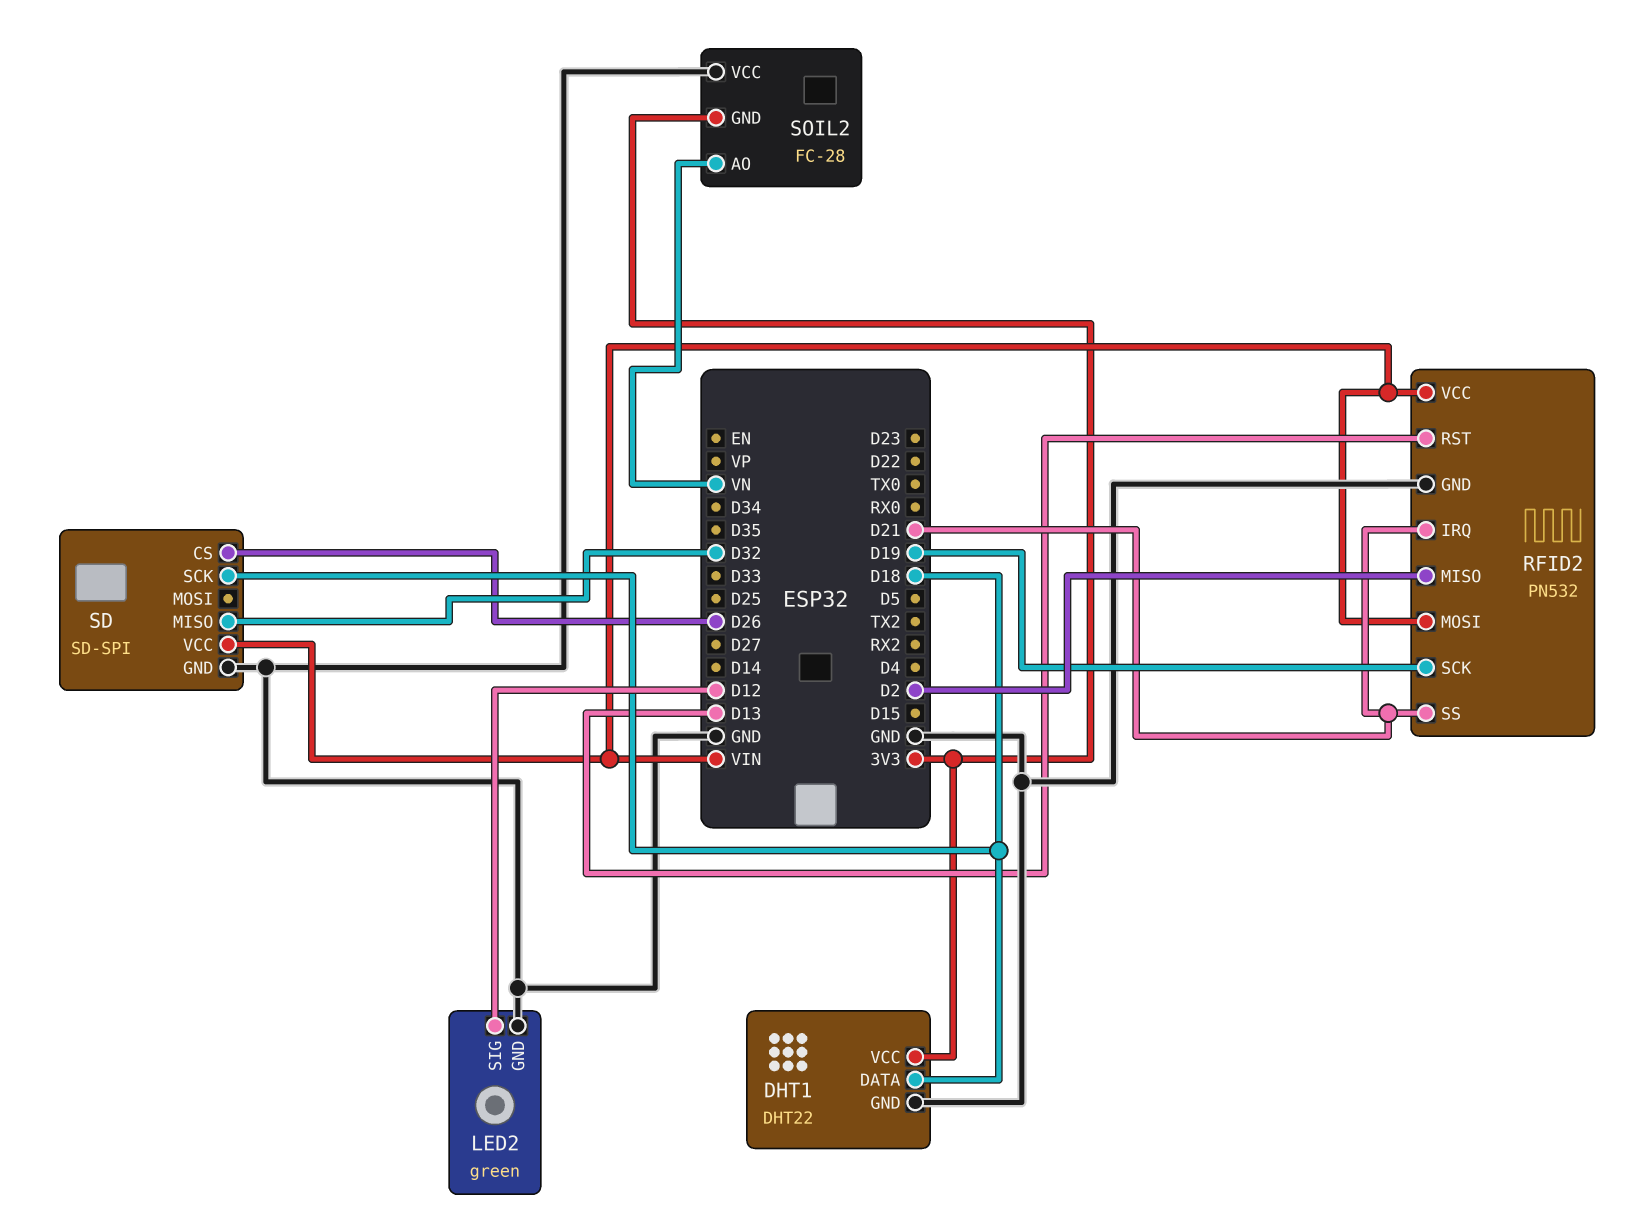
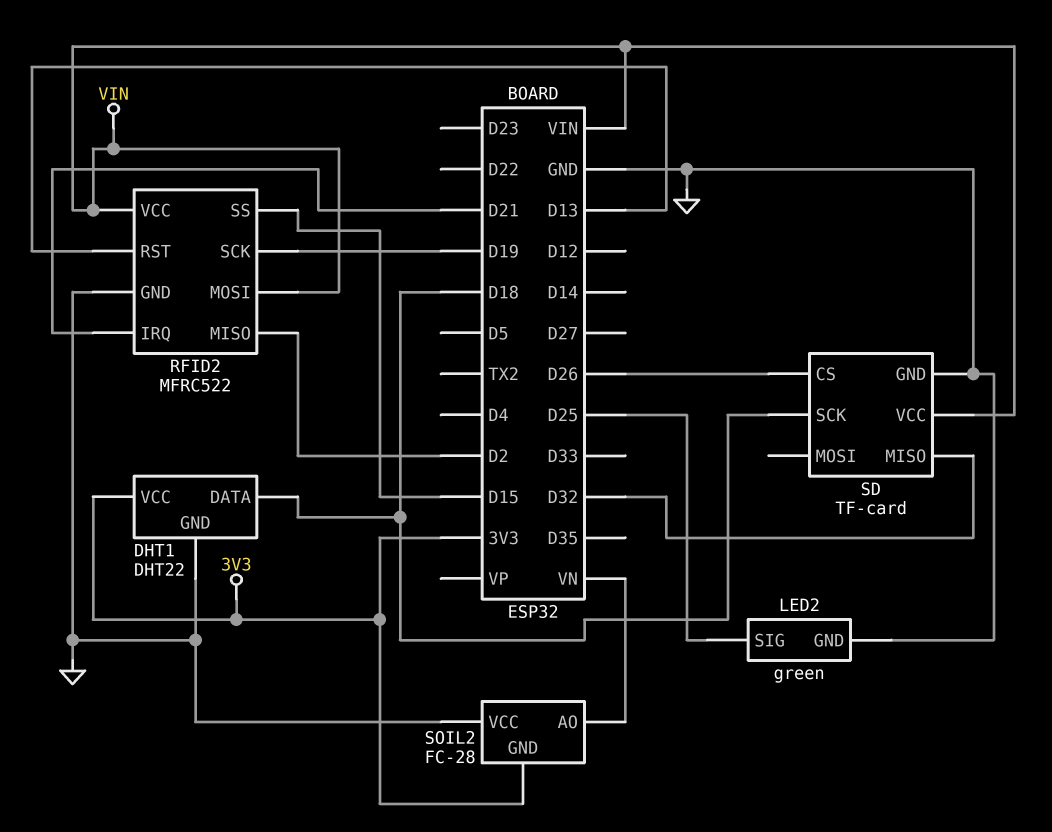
LED2 pin SIG: D12 -> D25
RFID2: PN532 -> MFRC522
RFID2 pin SS: D21 -> D15
SD: SD-SPI -> TF-card

